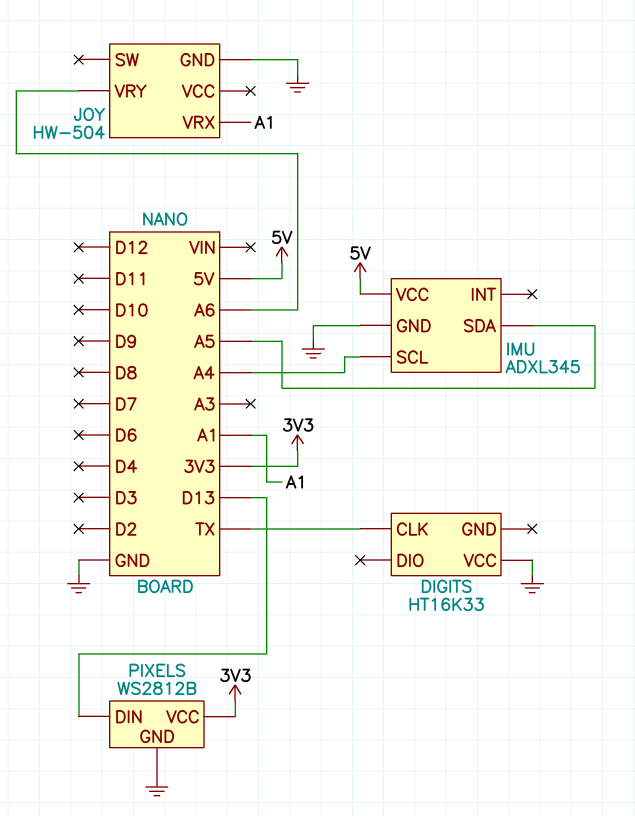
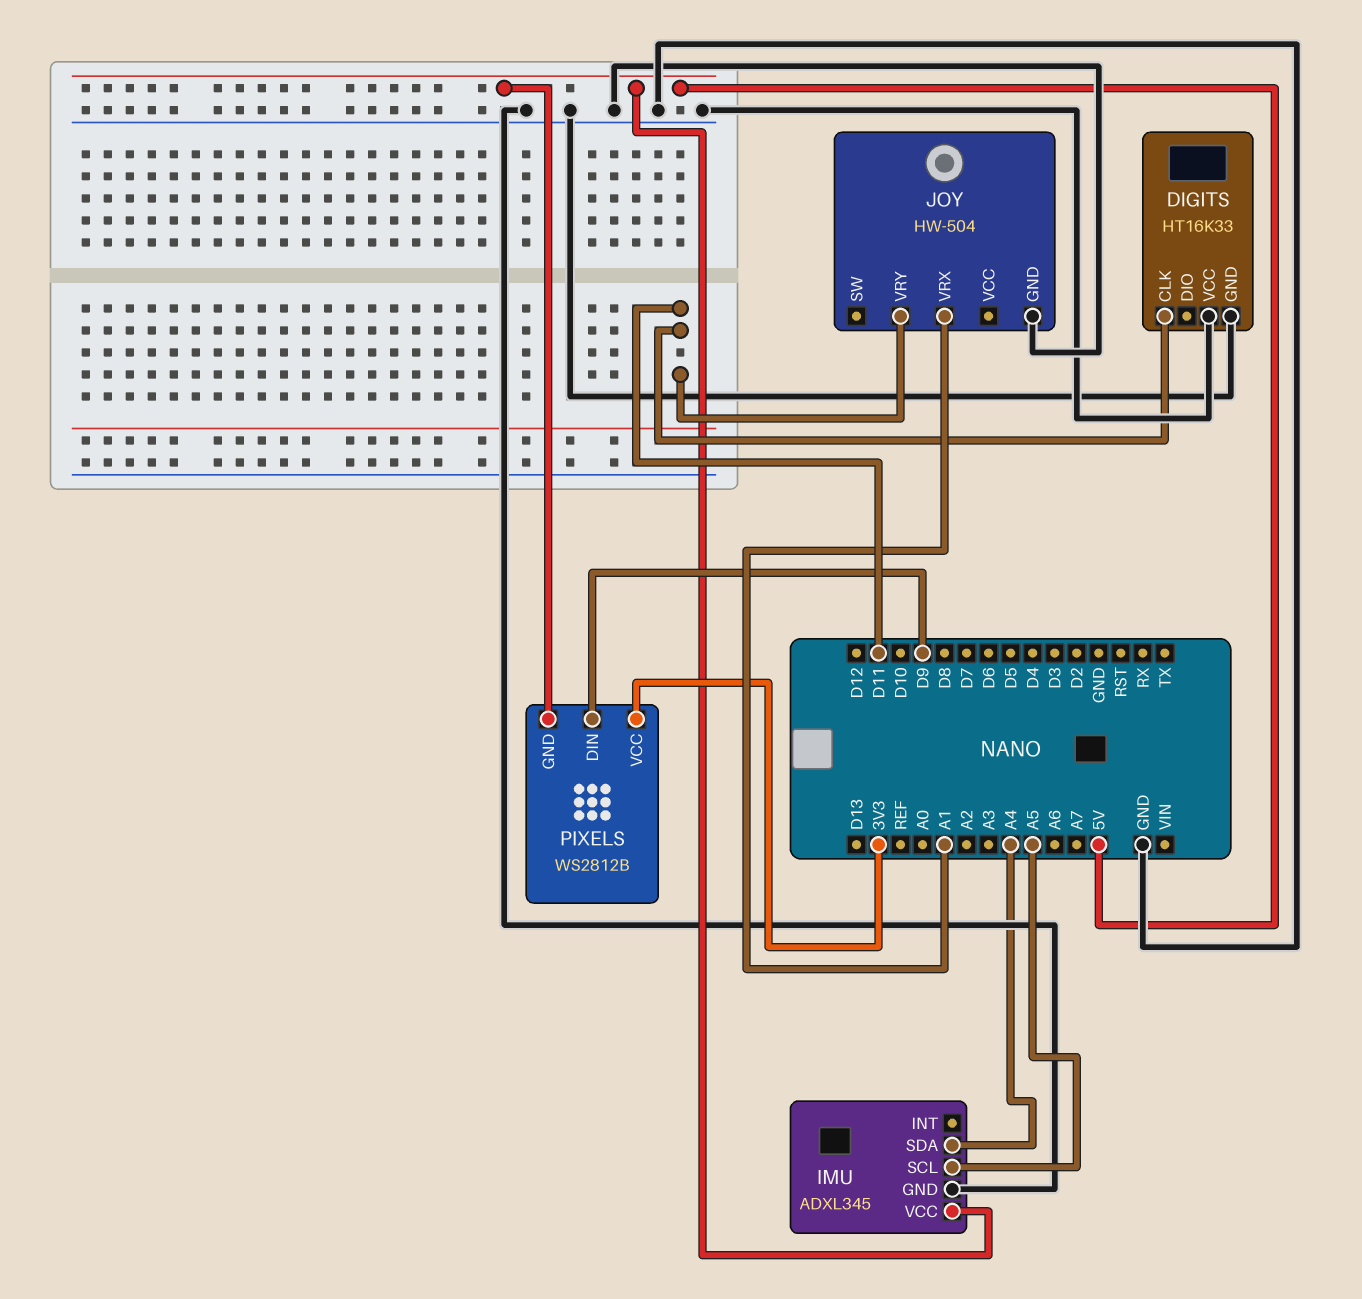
DIGITS pin CLK: TX -> D11
DIGITS pin GND: none -> GND
IMU pin SCL: A4 -> A5
IMU pin SDA: A5 -> A4
JOY pin VRY: A6 -> D11
PIXELS pin DIN: D13 -> D9
PIXELS pin GND: GND -> 5V

